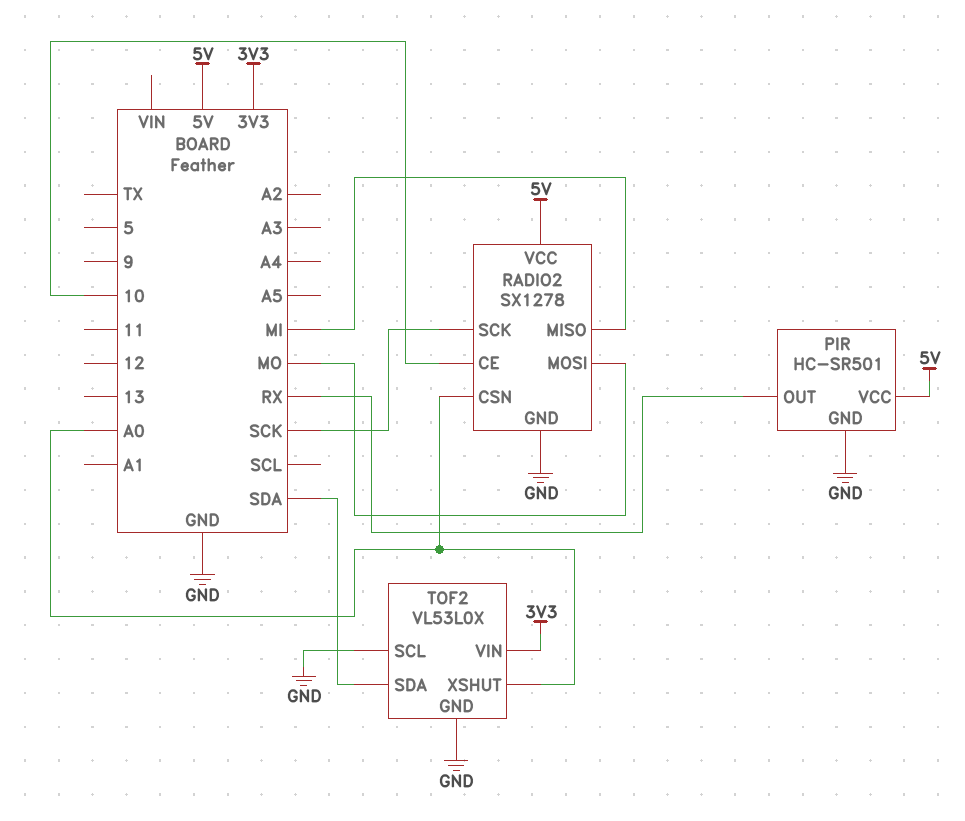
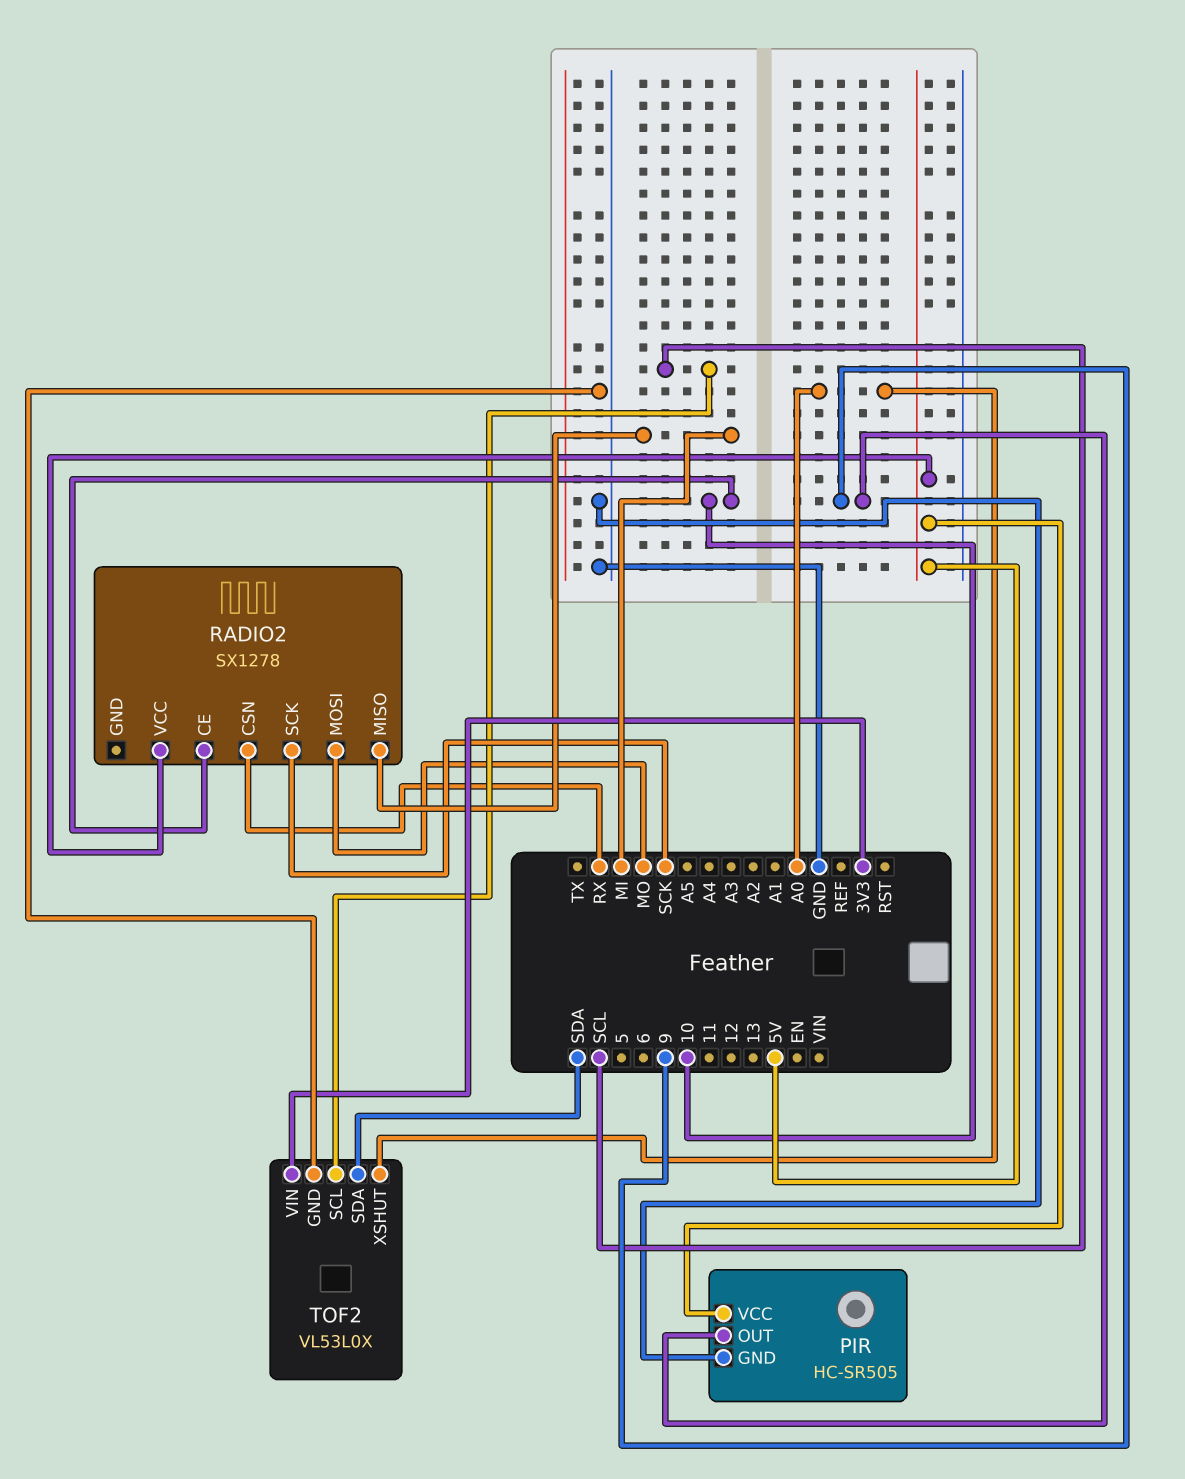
PIR: HC-SR501 -> HC-SR505
PIR pin OUT: RX -> 9
RADIO2 pin CSN: A0 -> RX
RADIO2 pin GND: GND -> none
TOF2 pin SCL: GND -> SCL

